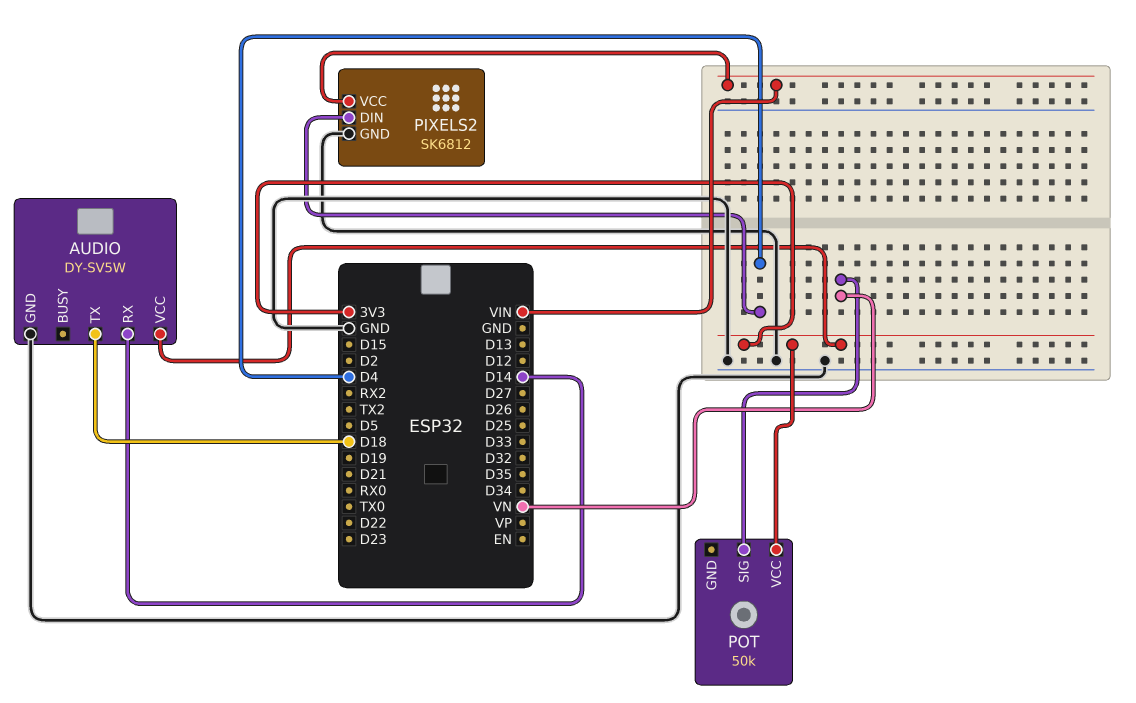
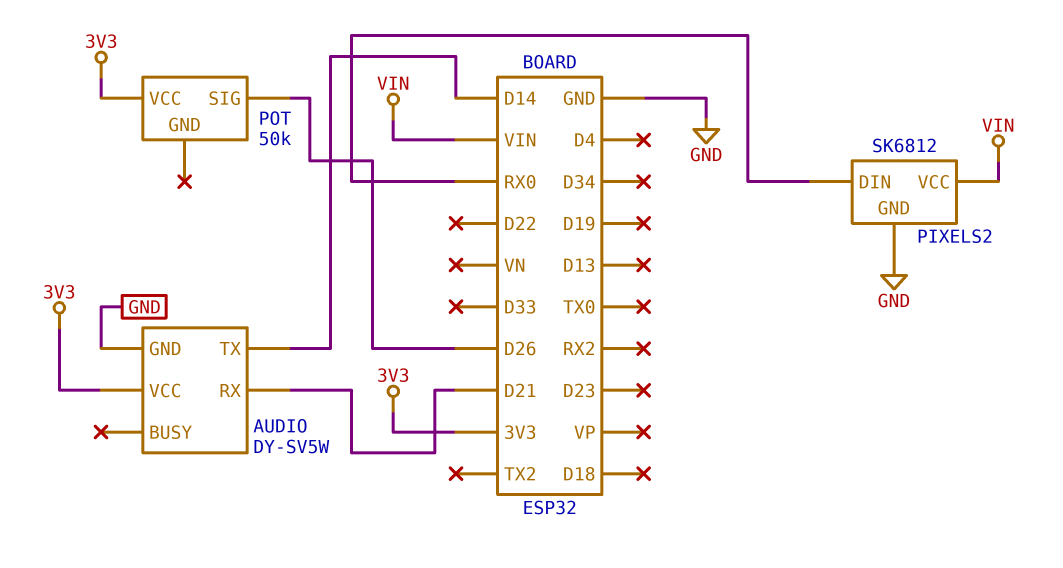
AUDIO pin RX: D14 -> D21
AUDIO pin TX: D18 -> D14
PIXELS2 pin DIN: D4 -> RX0
POT pin SIG: VN -> D26

